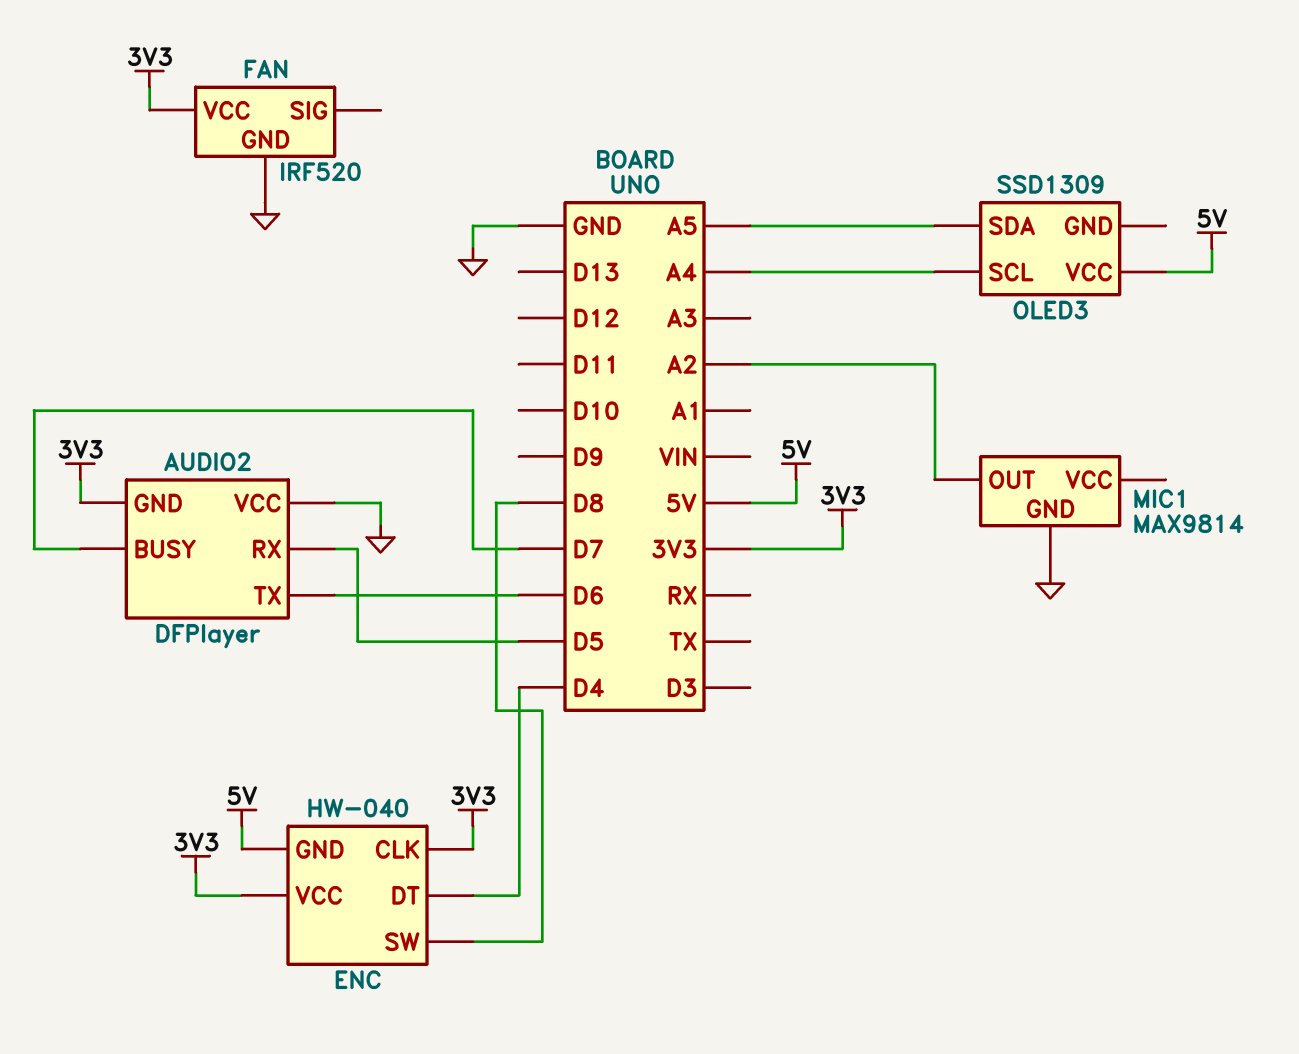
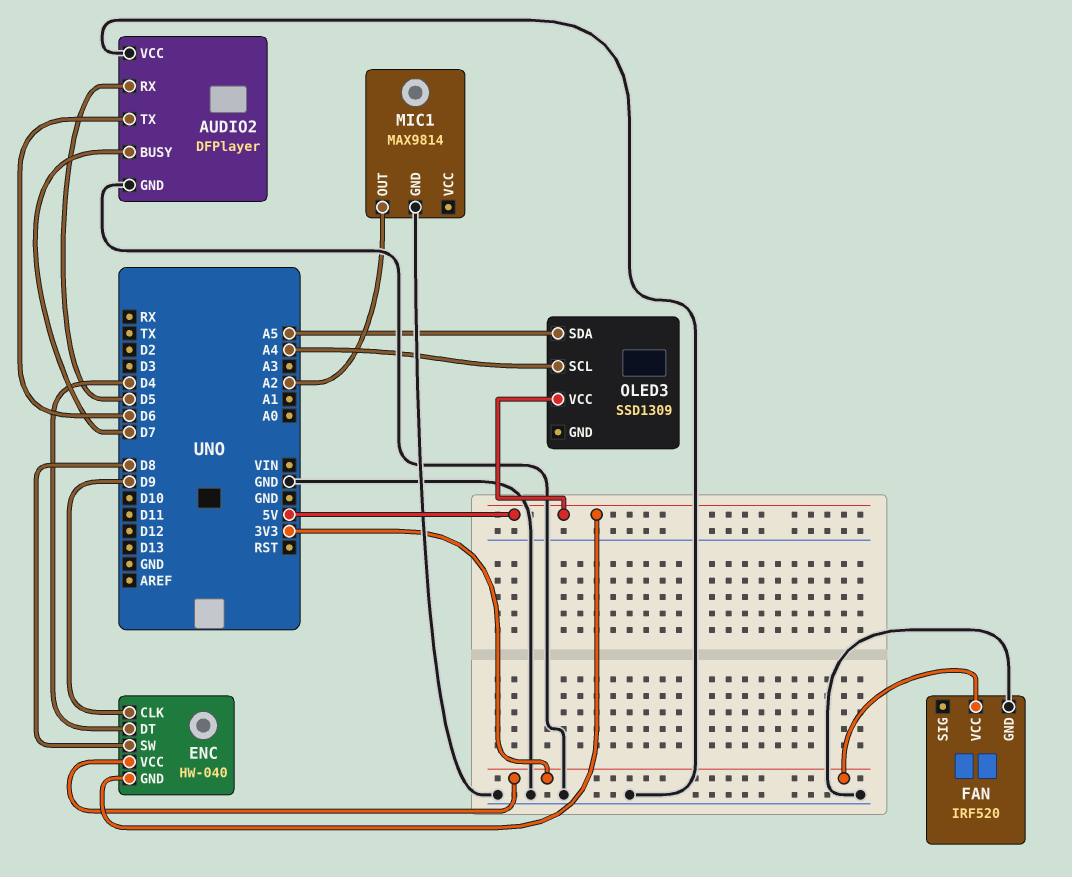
AUDIO2 pin GND: 3V3 -> GND
ENC pin CLK: 3V3 -> D9

